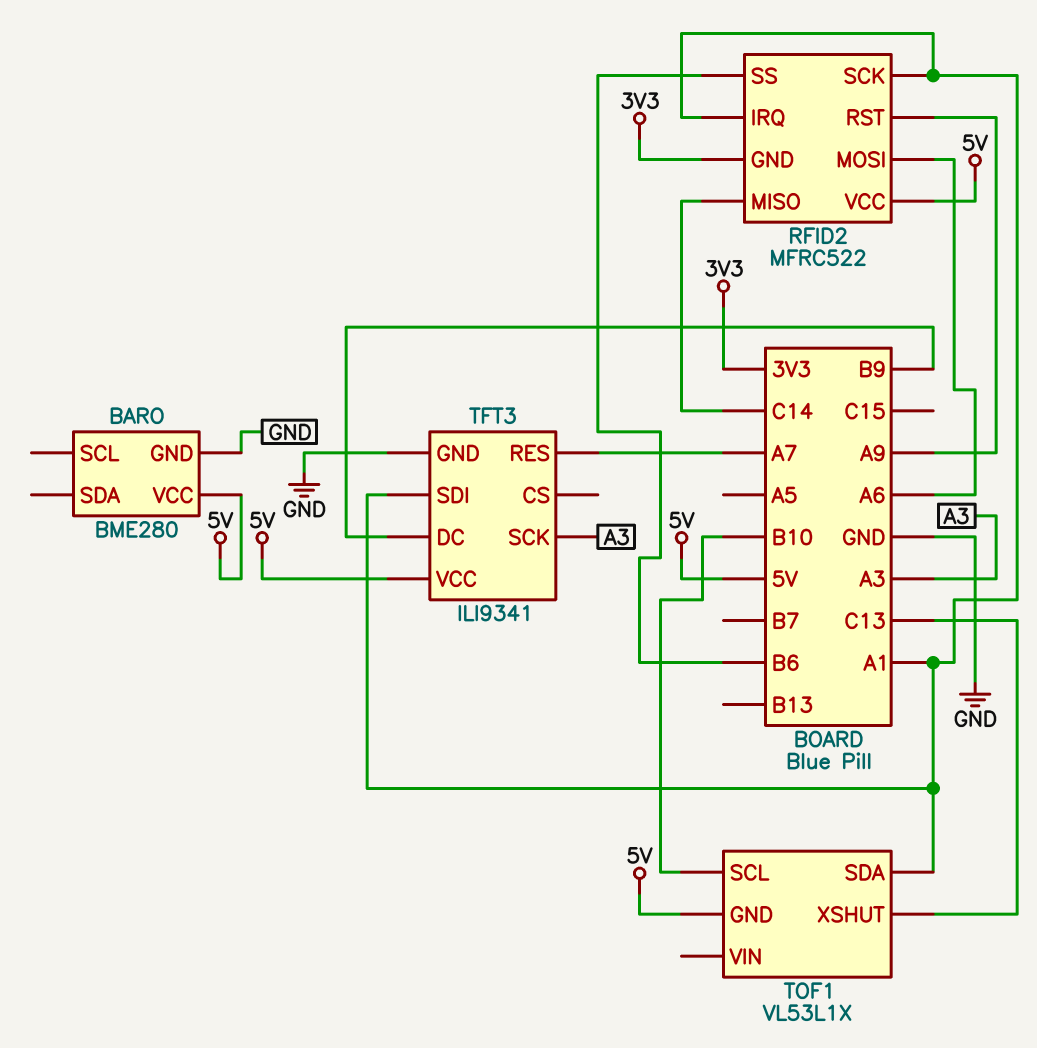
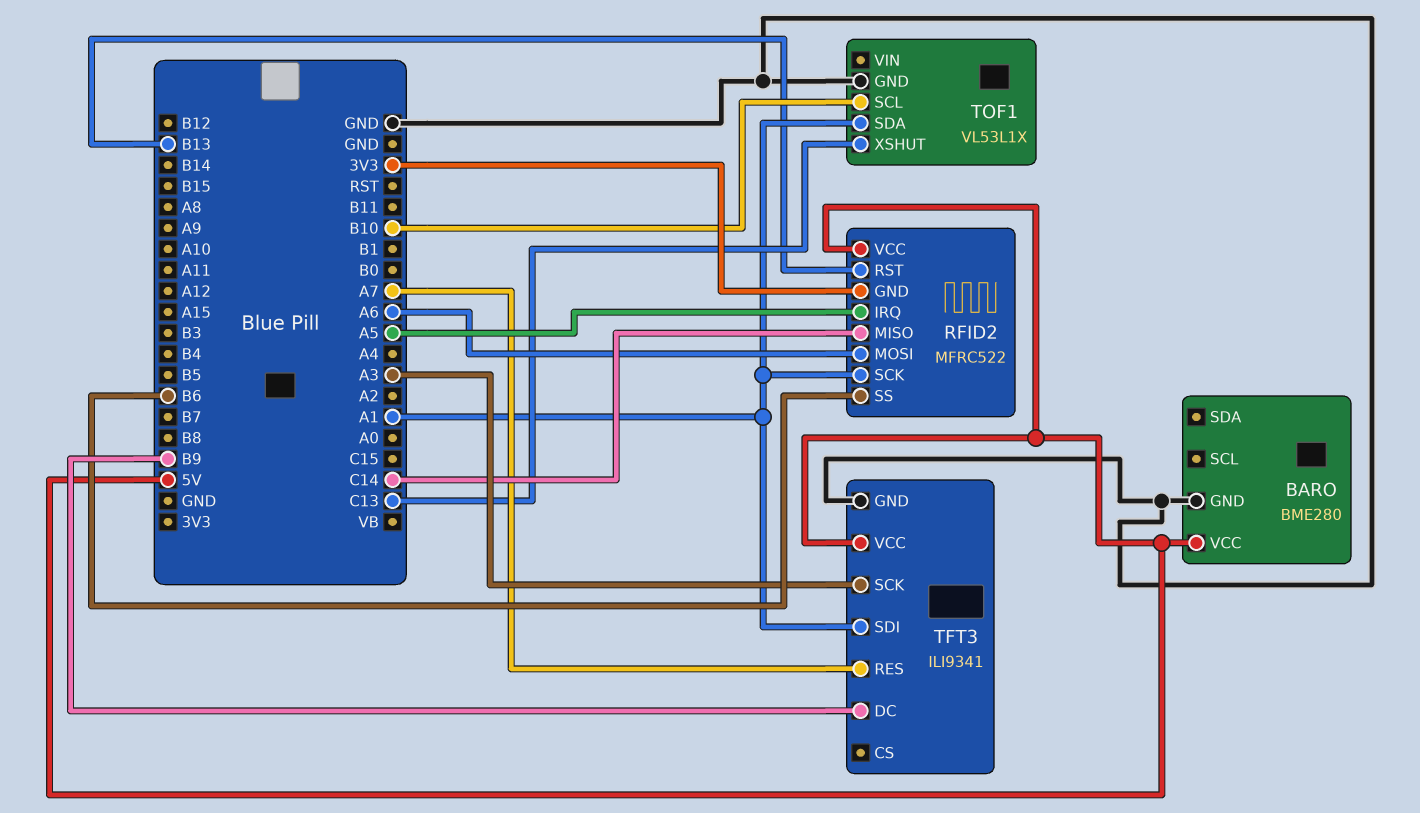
RFID2 pin IRQ: A1 -> A5
RFID2 pin RST: A9 -> B13
TOF1 pin GND: 5V -> GND

